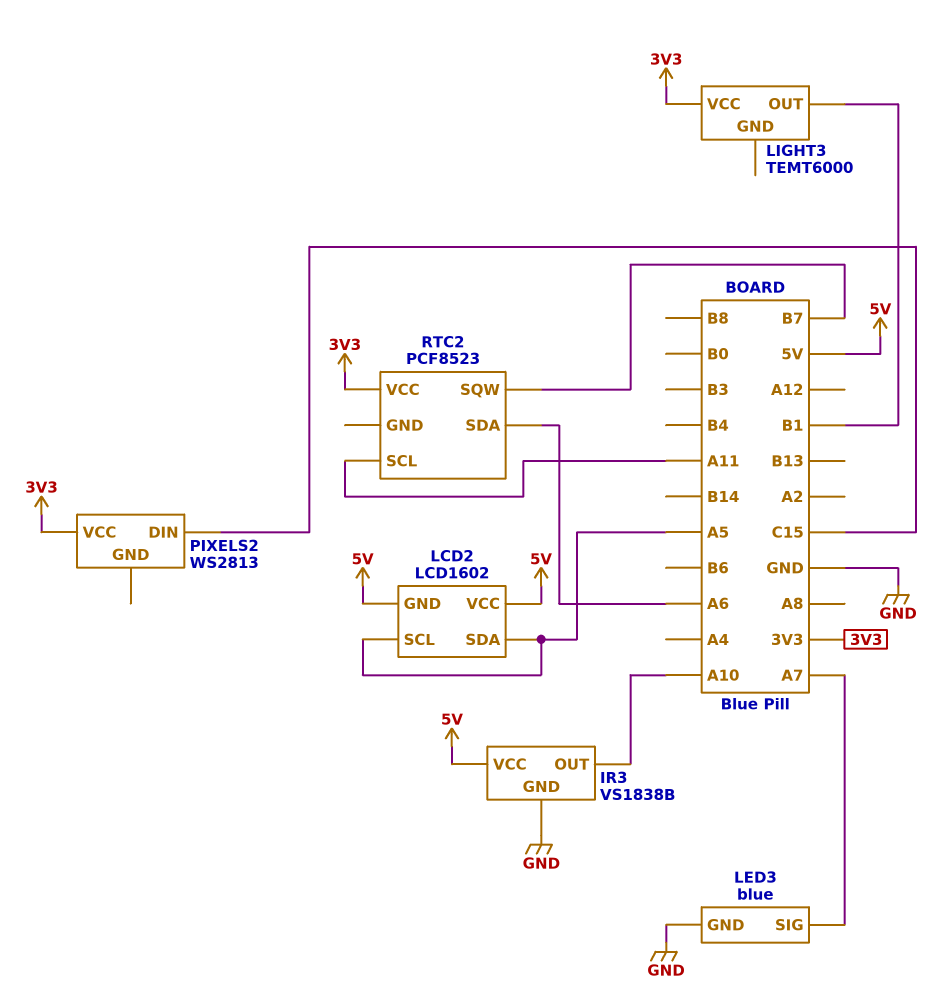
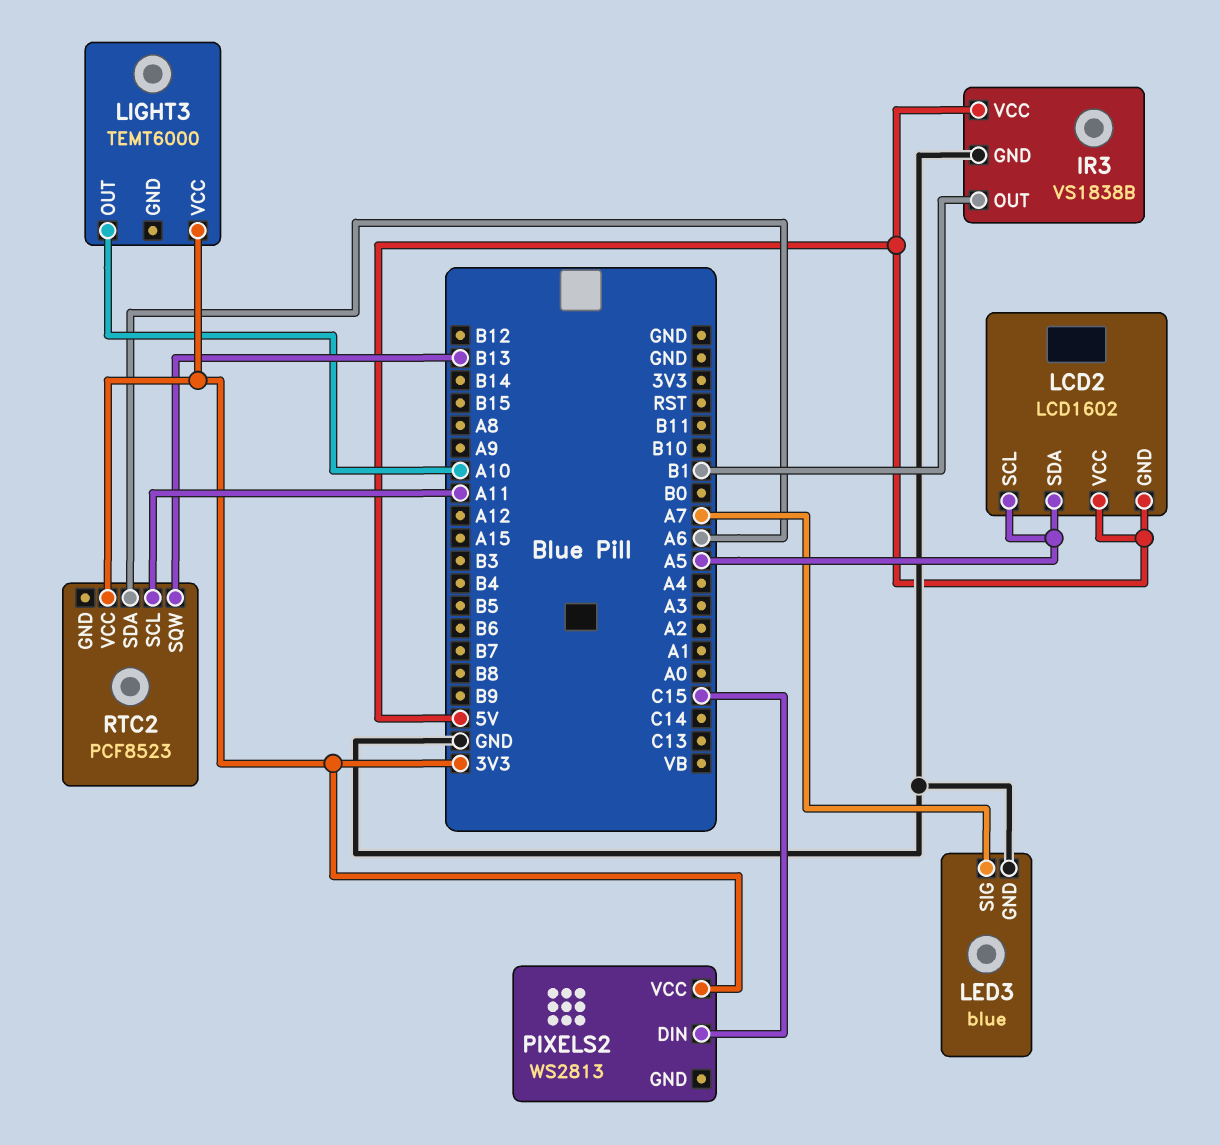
IR3 pin OUT: A10 -> B1
LIGHT3 pin OUT: B1 -> A10
RTC2 pin SQW: B7 -> B13

